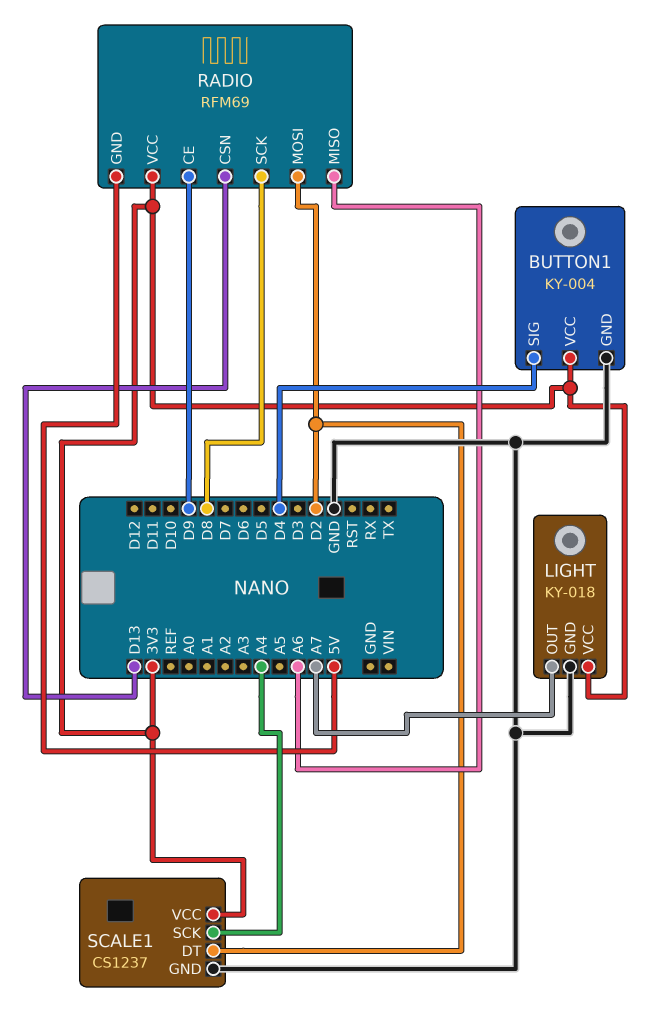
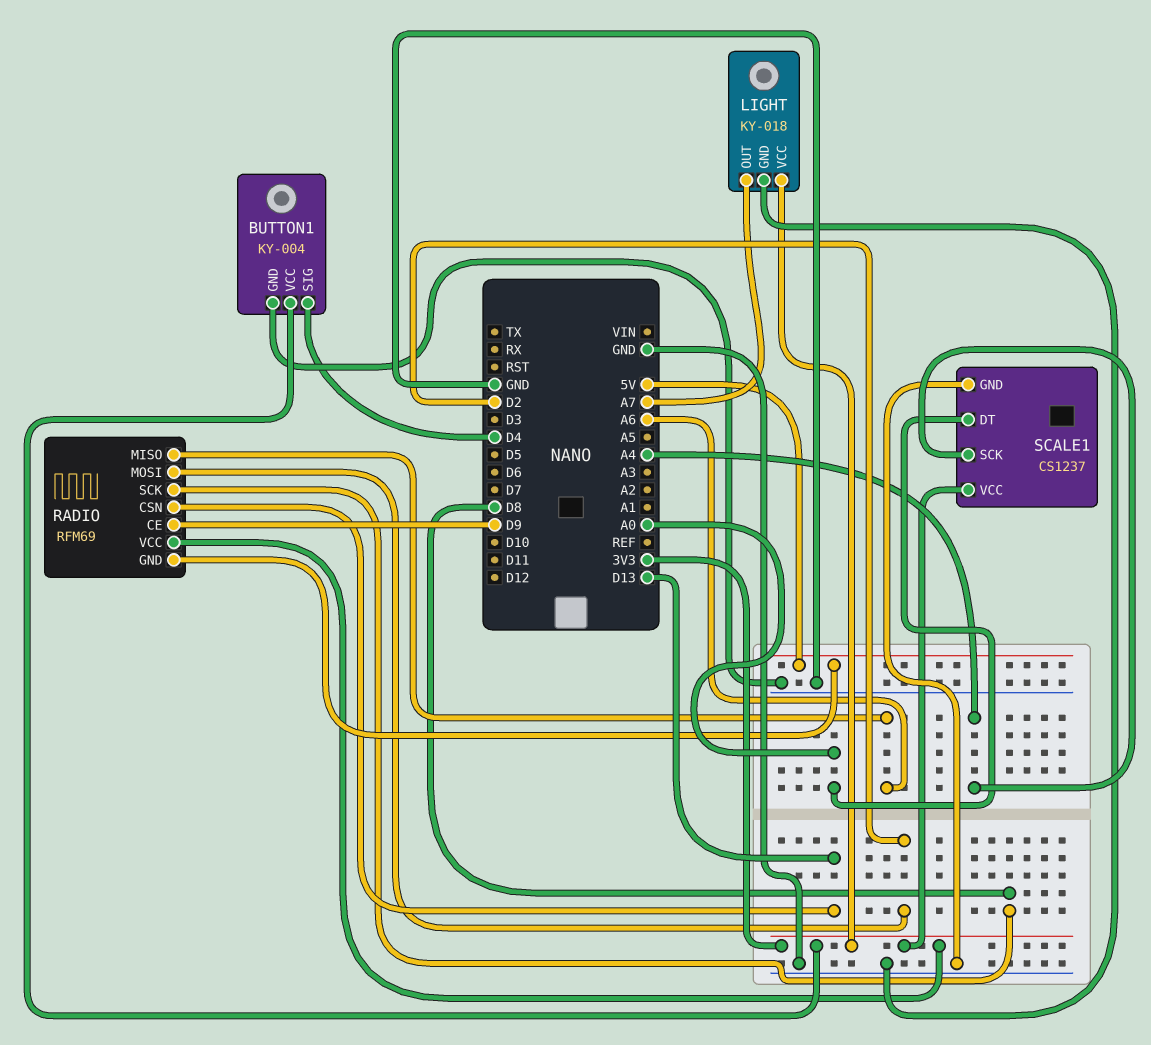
SCALE1 pin DT: D2 -> A0

